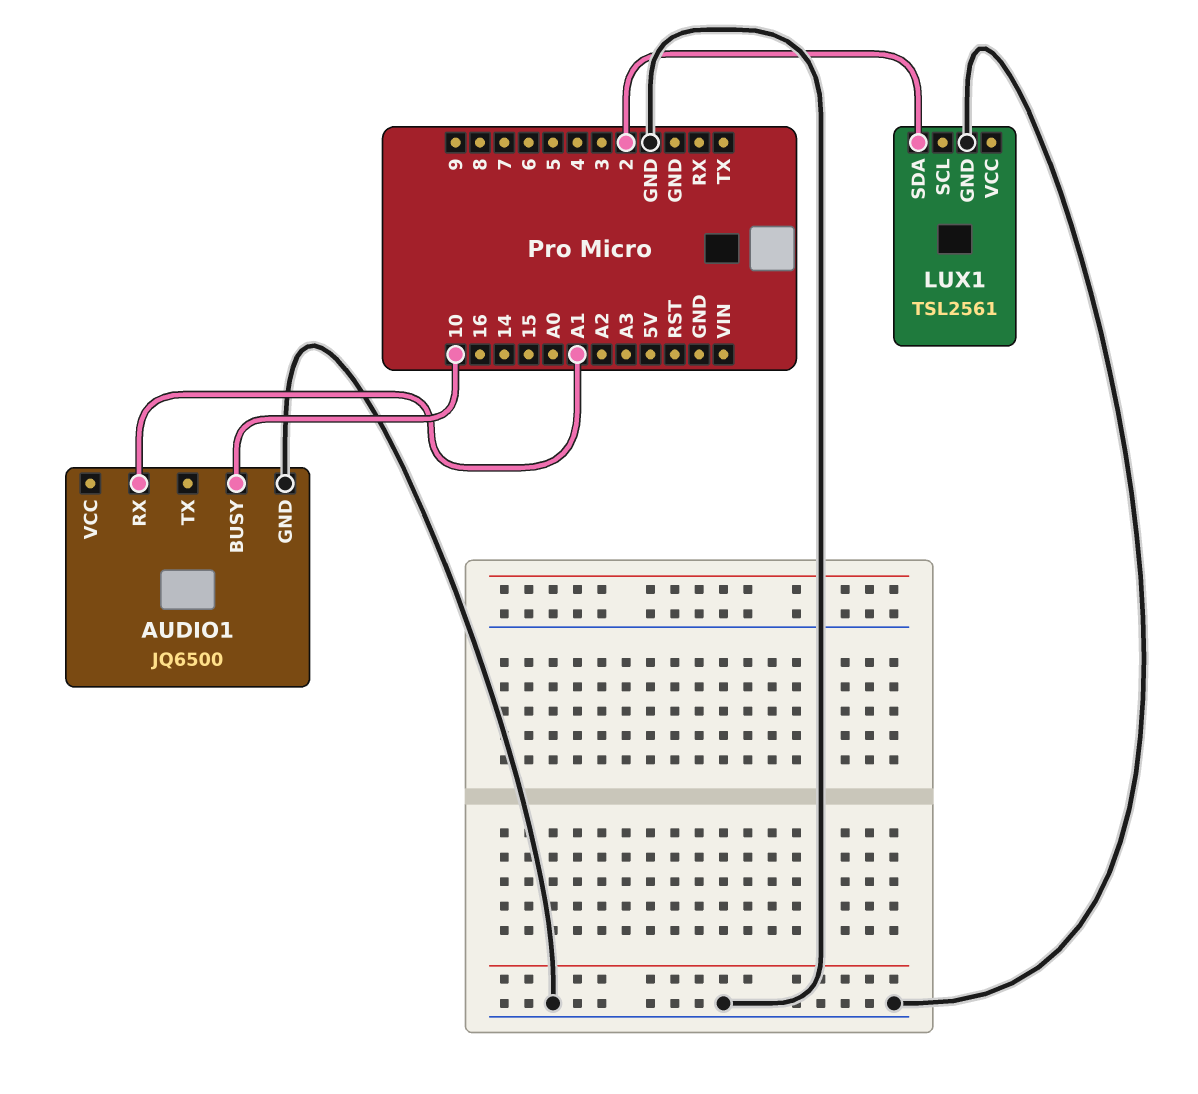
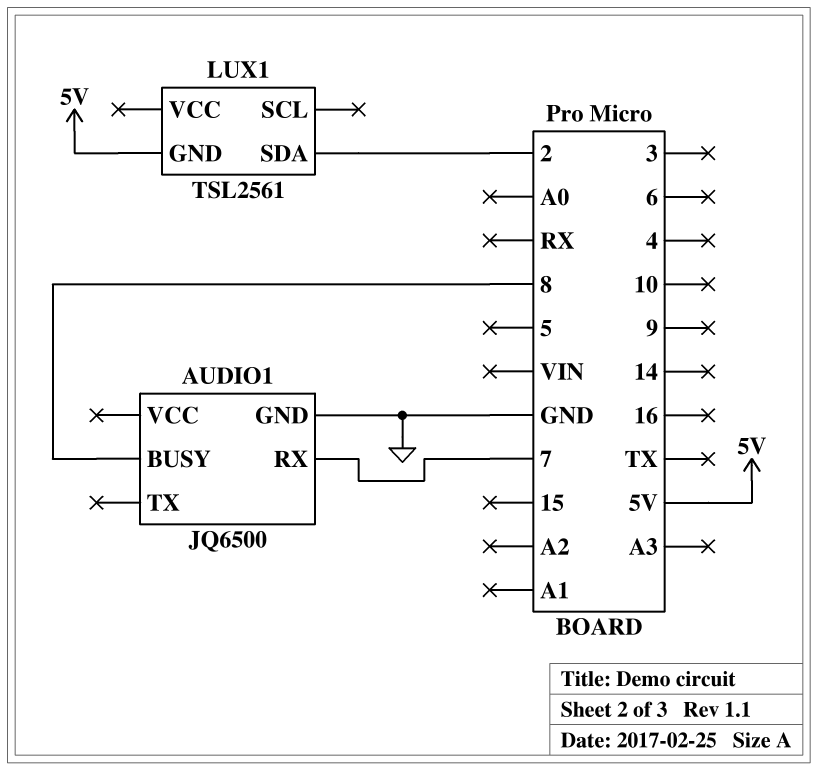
AUDIO1 pin BUSY: 10 -> 8
AUDIO1 pin RX: A1 -> 7
LUX1 pin GND: GND -> 5V

